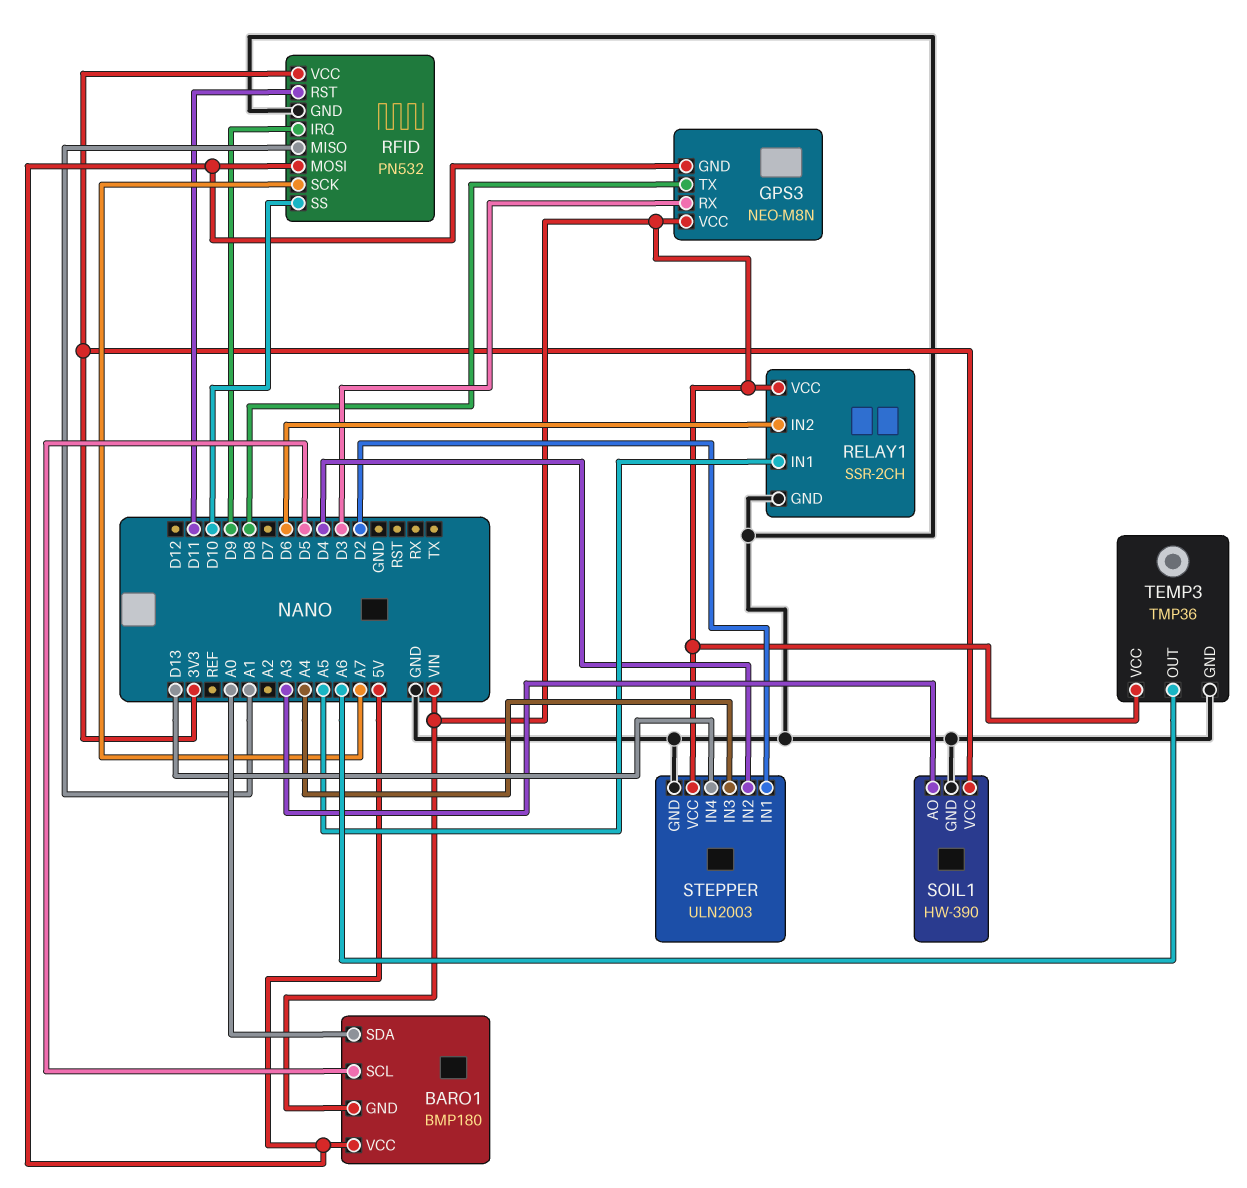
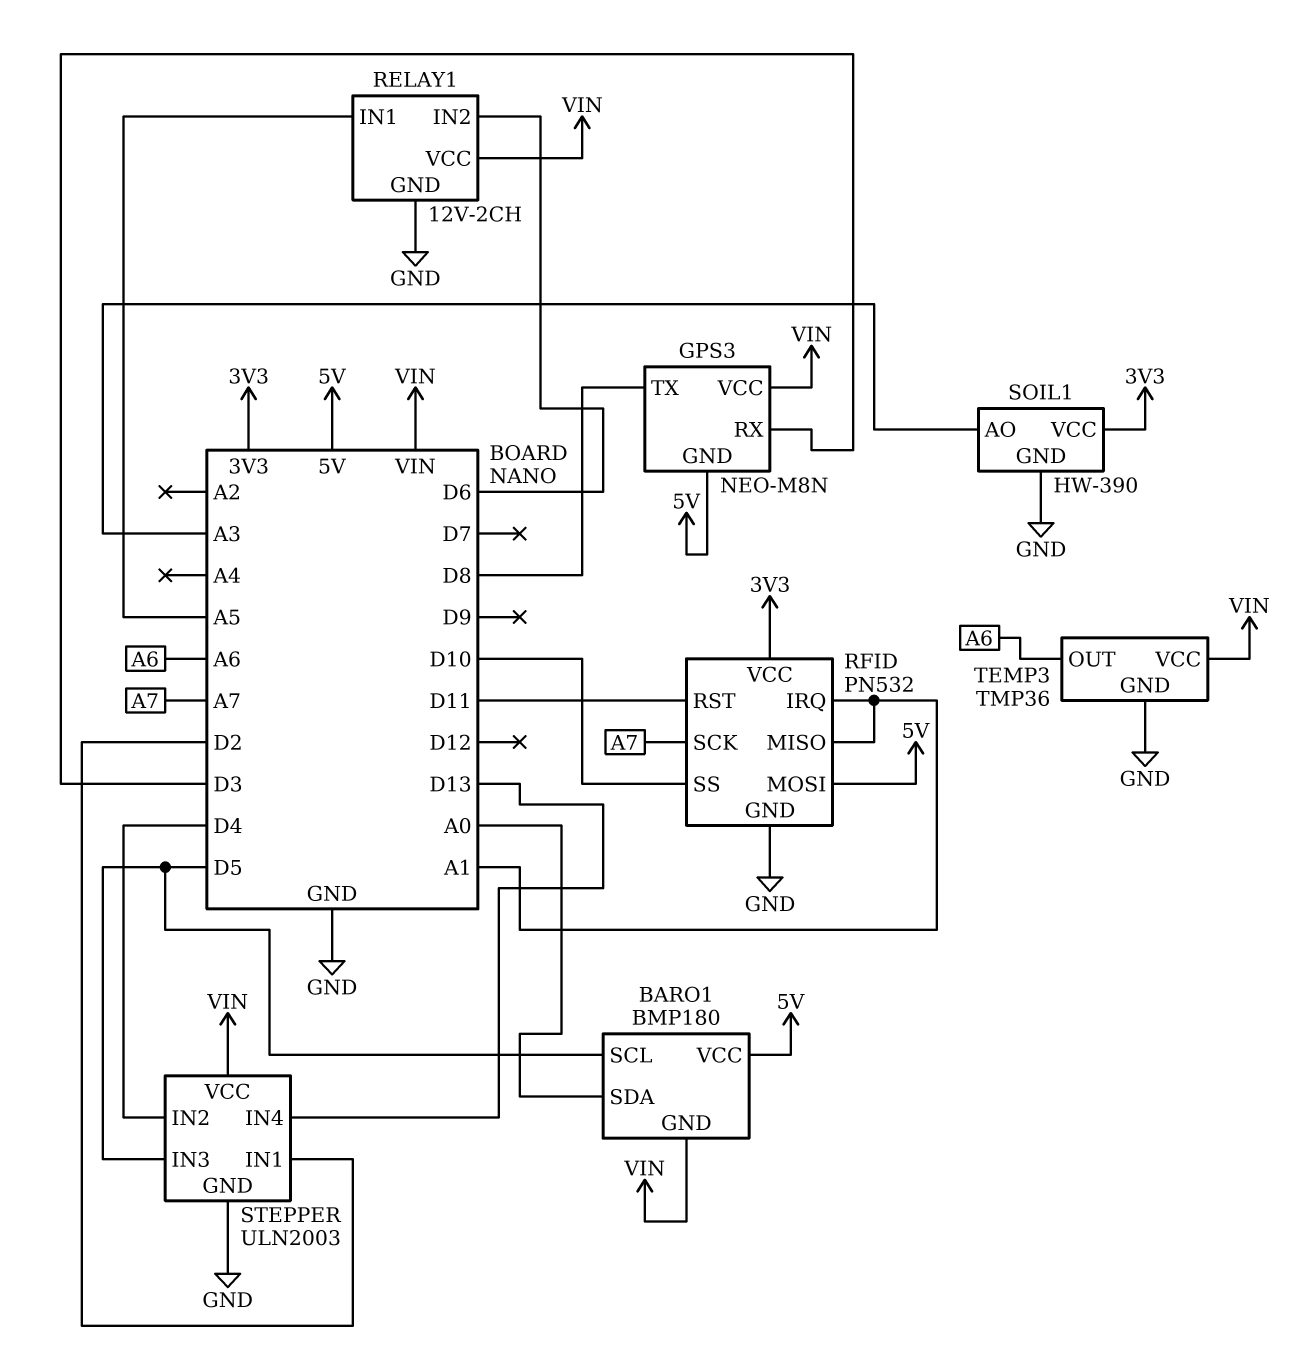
RELAY1: SSR-2CH -> 12V-2CH
RFID pin IRQ: D9 -> A1
STEPPER pin IN3: A4 -> D5

